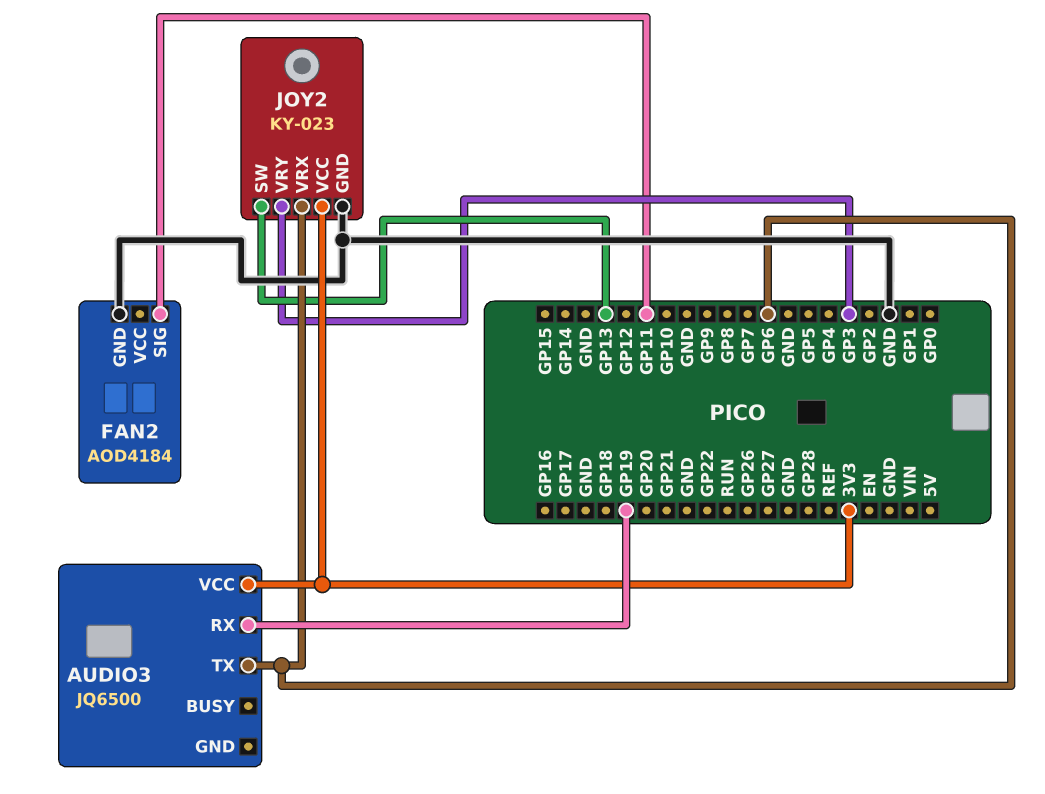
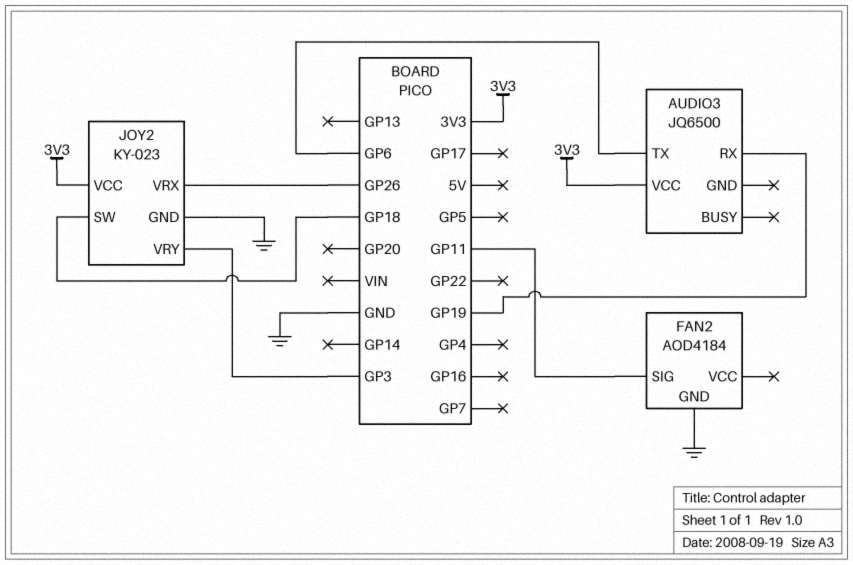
JOY2 pin SW: GP13 -> GP18
JOY2 pin VRX: GP6 -> GP26

